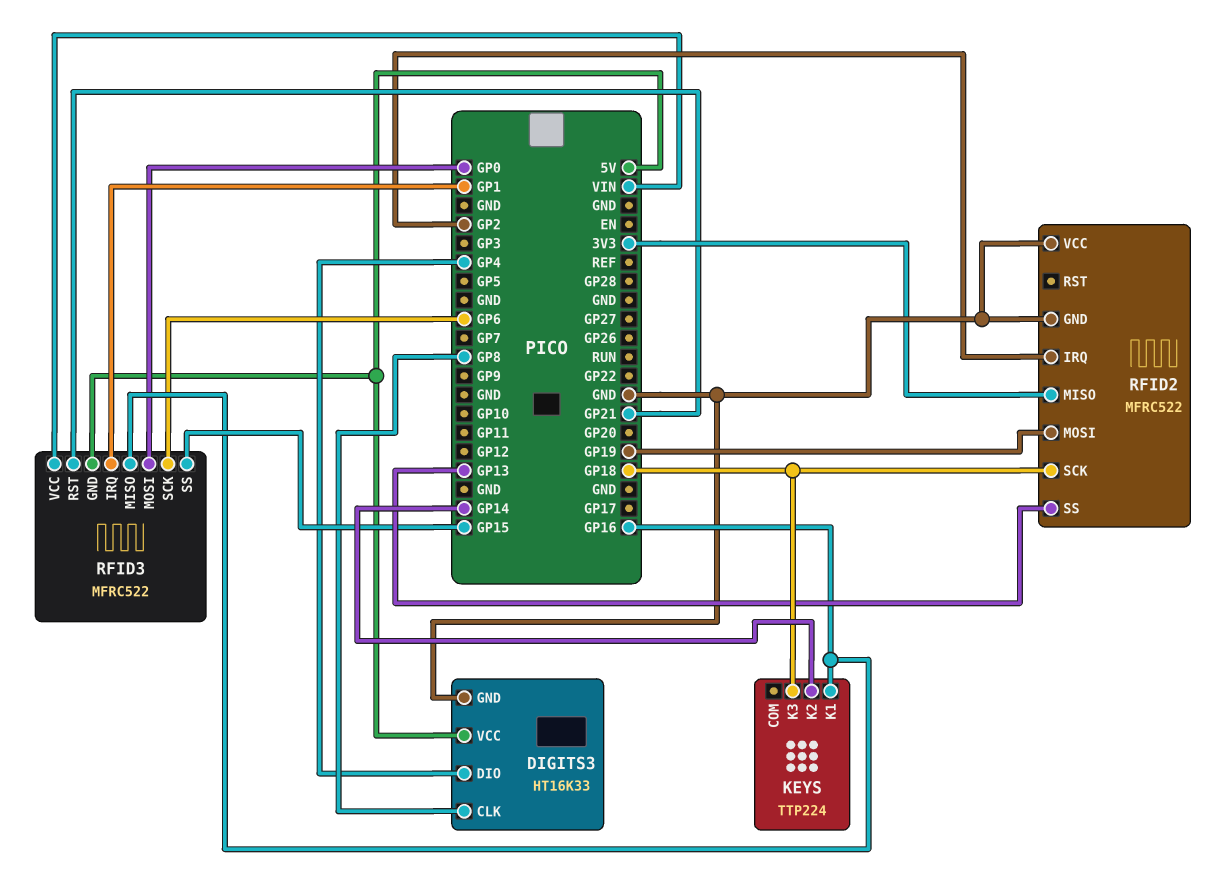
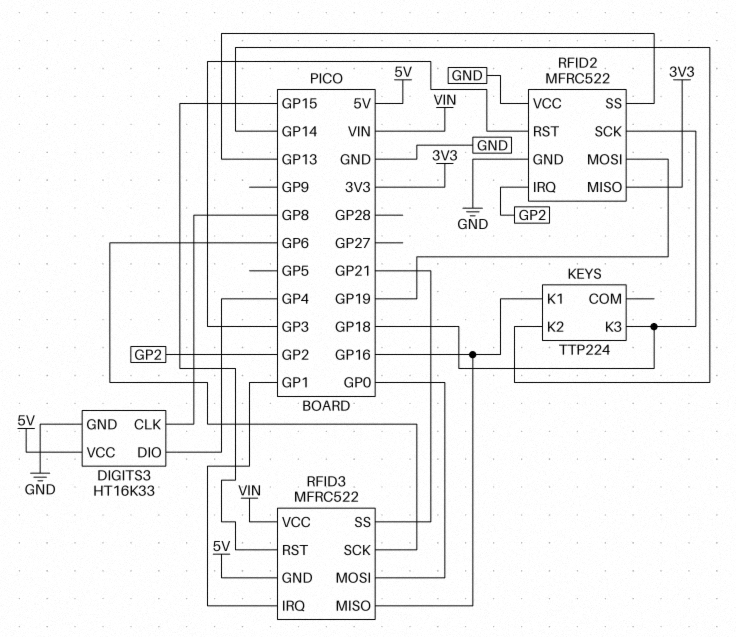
RFID2 pin RST: none -> GP3
RFID3 pin RST: GP21 -> GP15
RFID3 pin SS: GP15 -> GP21

